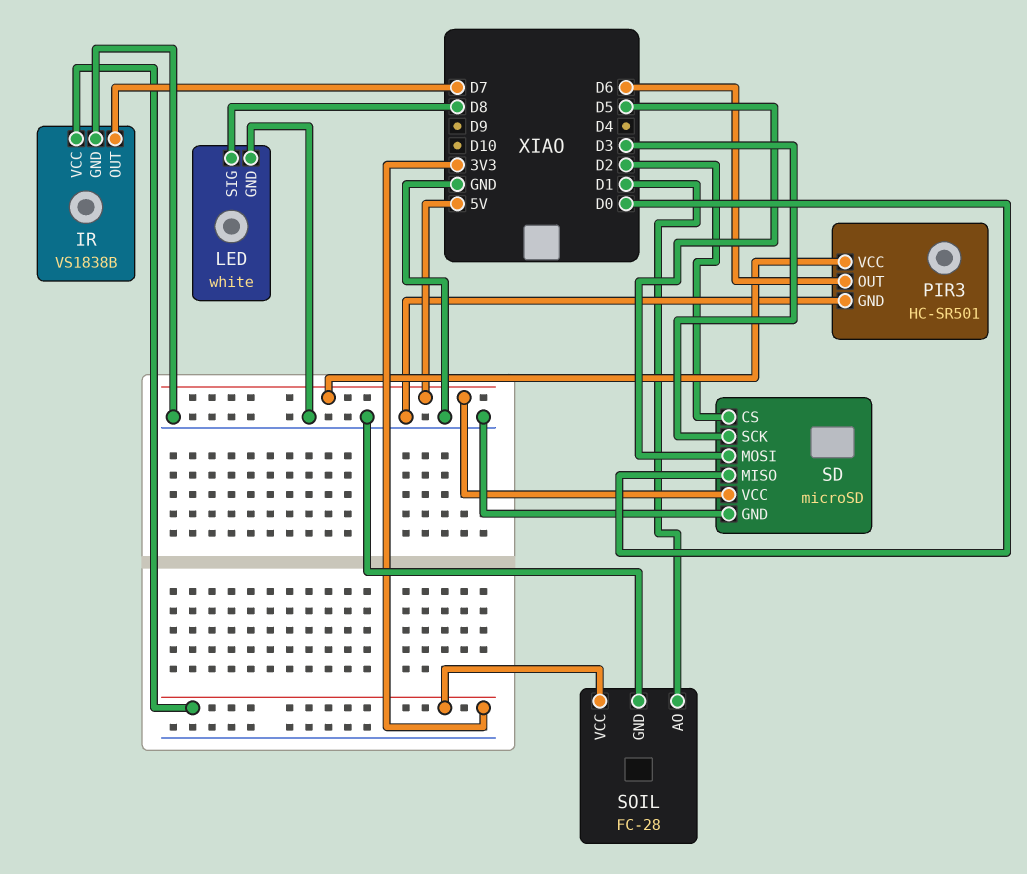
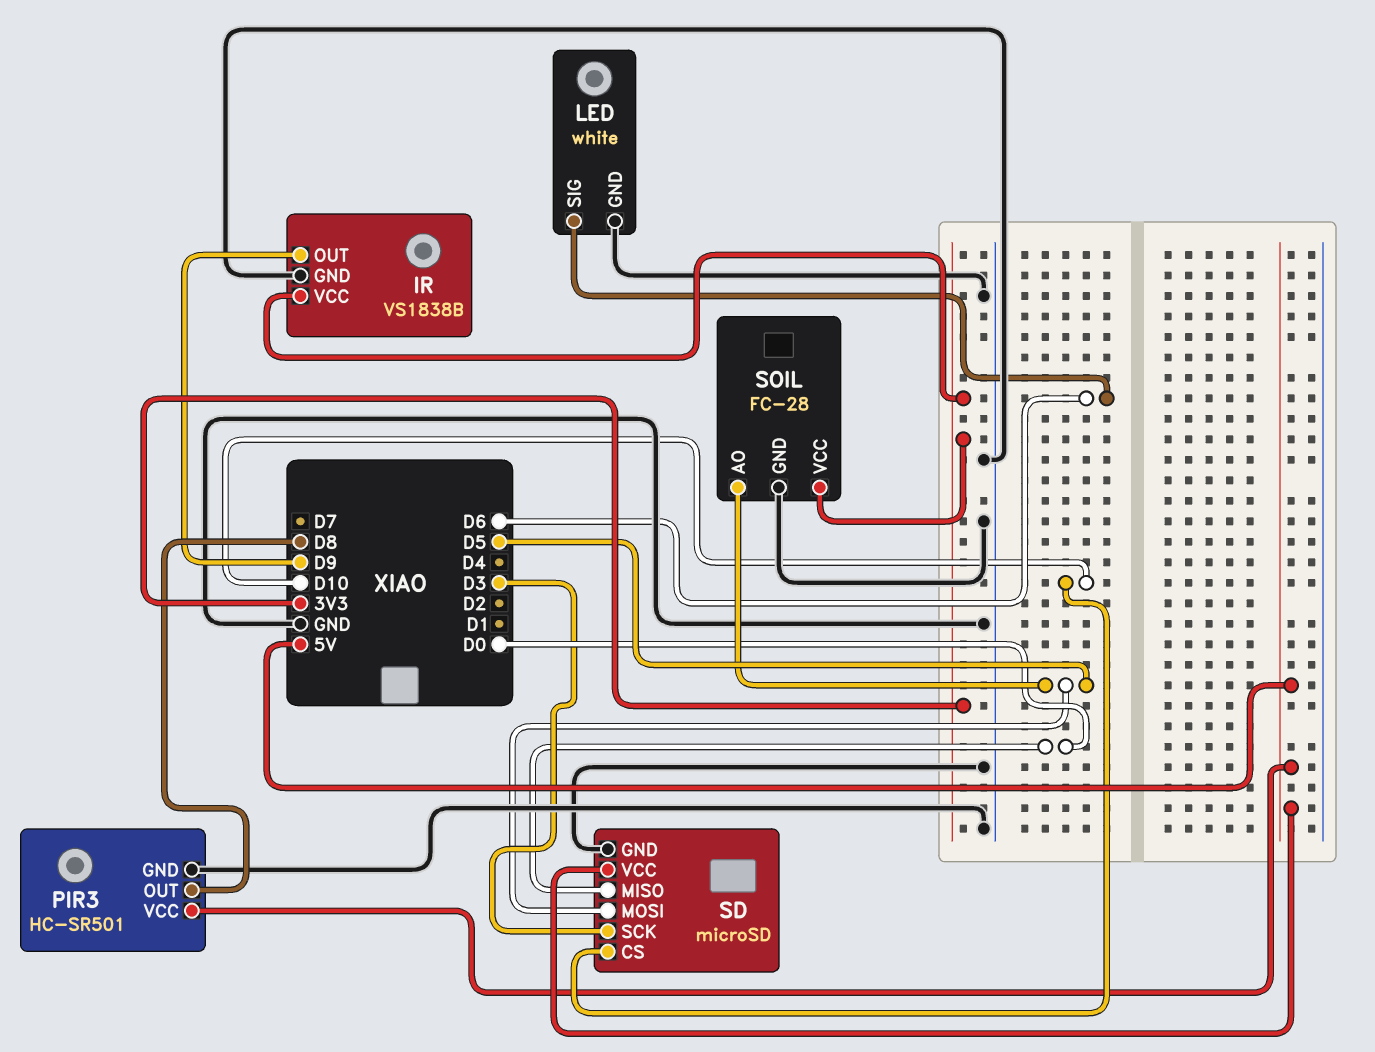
IR pin OUT: D7 -> D9
LED pin SIG: D8 -> D6
PIR3 pin OUT: D6 -> D8
SD pin CS: D2 -> D10
SOIL pin AO: D1 -> D5

